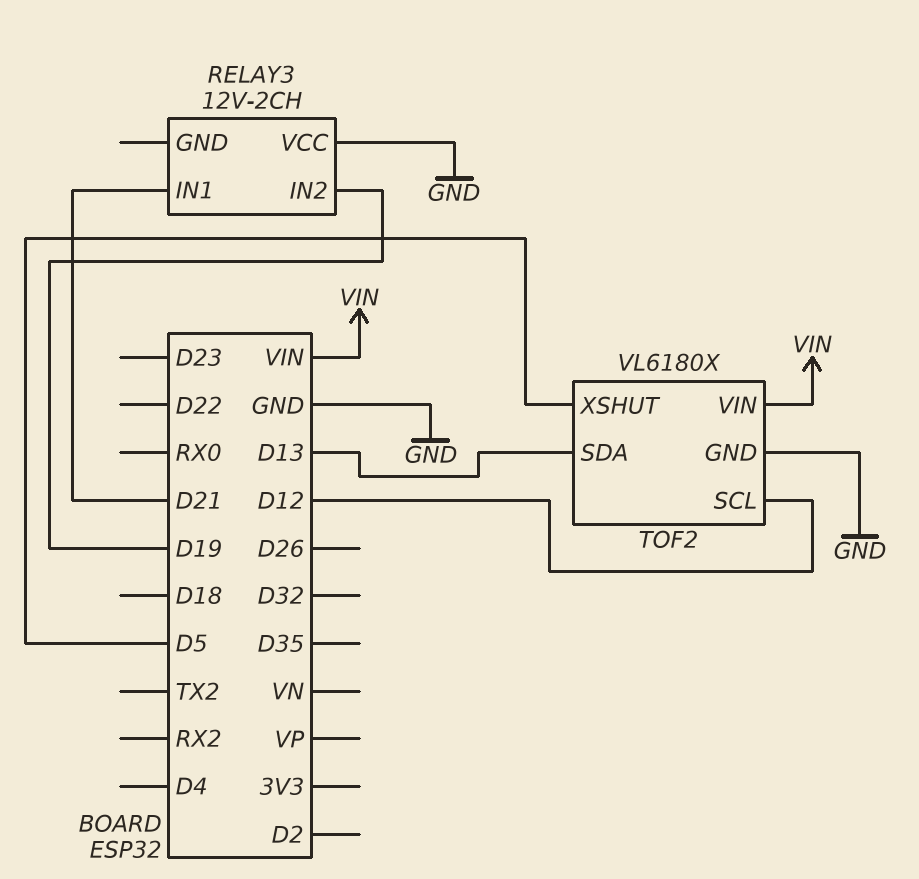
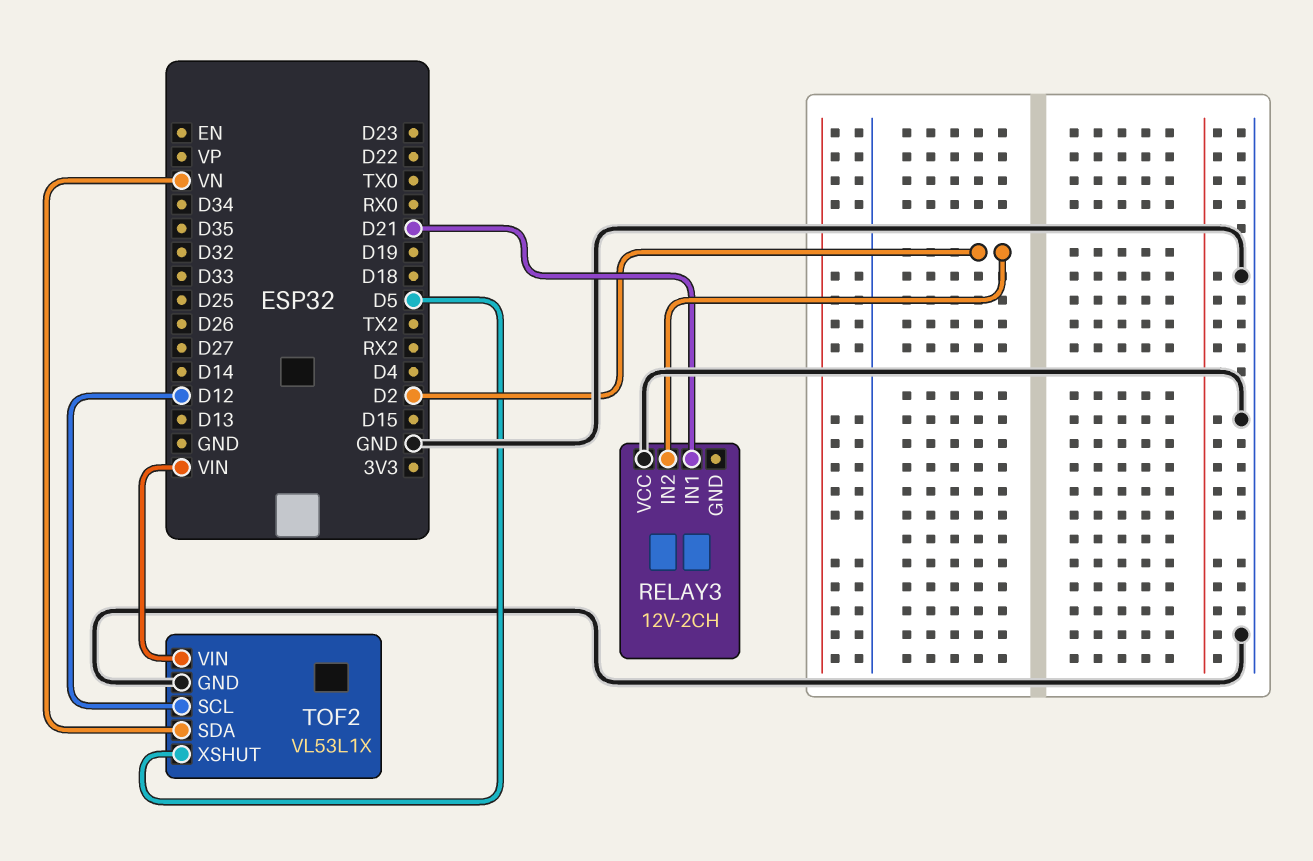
RELAY3 pin IN2: D19 -> D2
TOF2: VL6180X -> VL53L1X
TOF2 pin SDA: D13 -> VN

